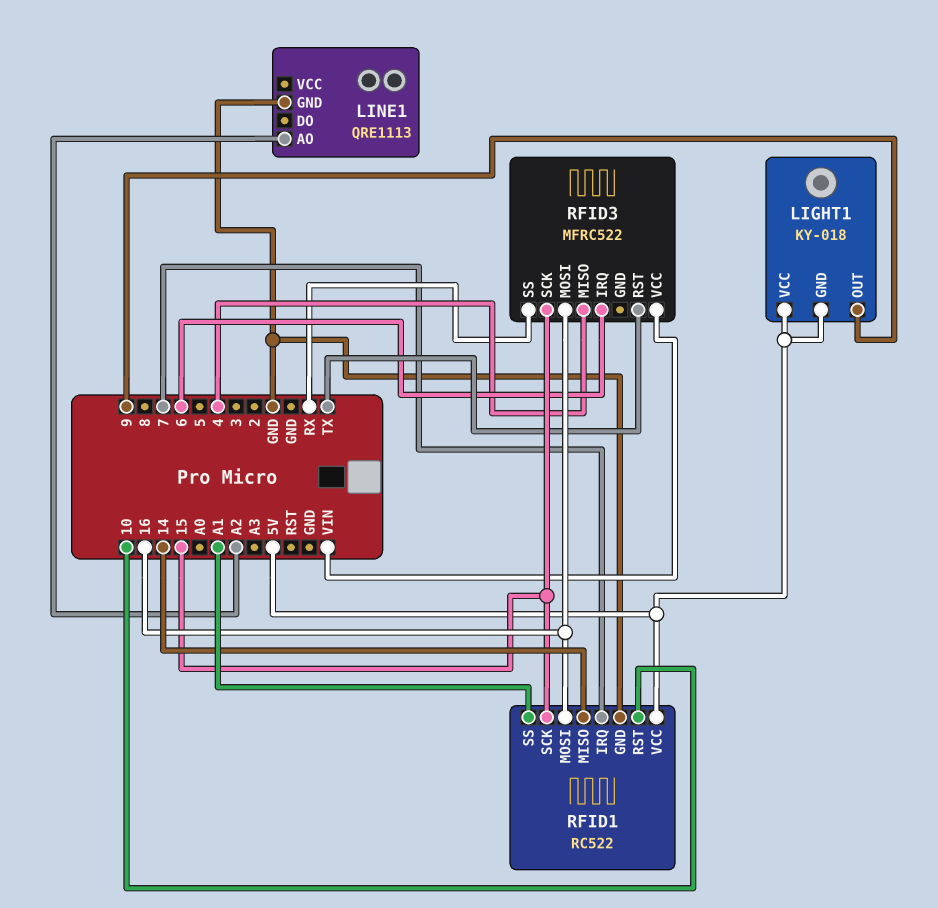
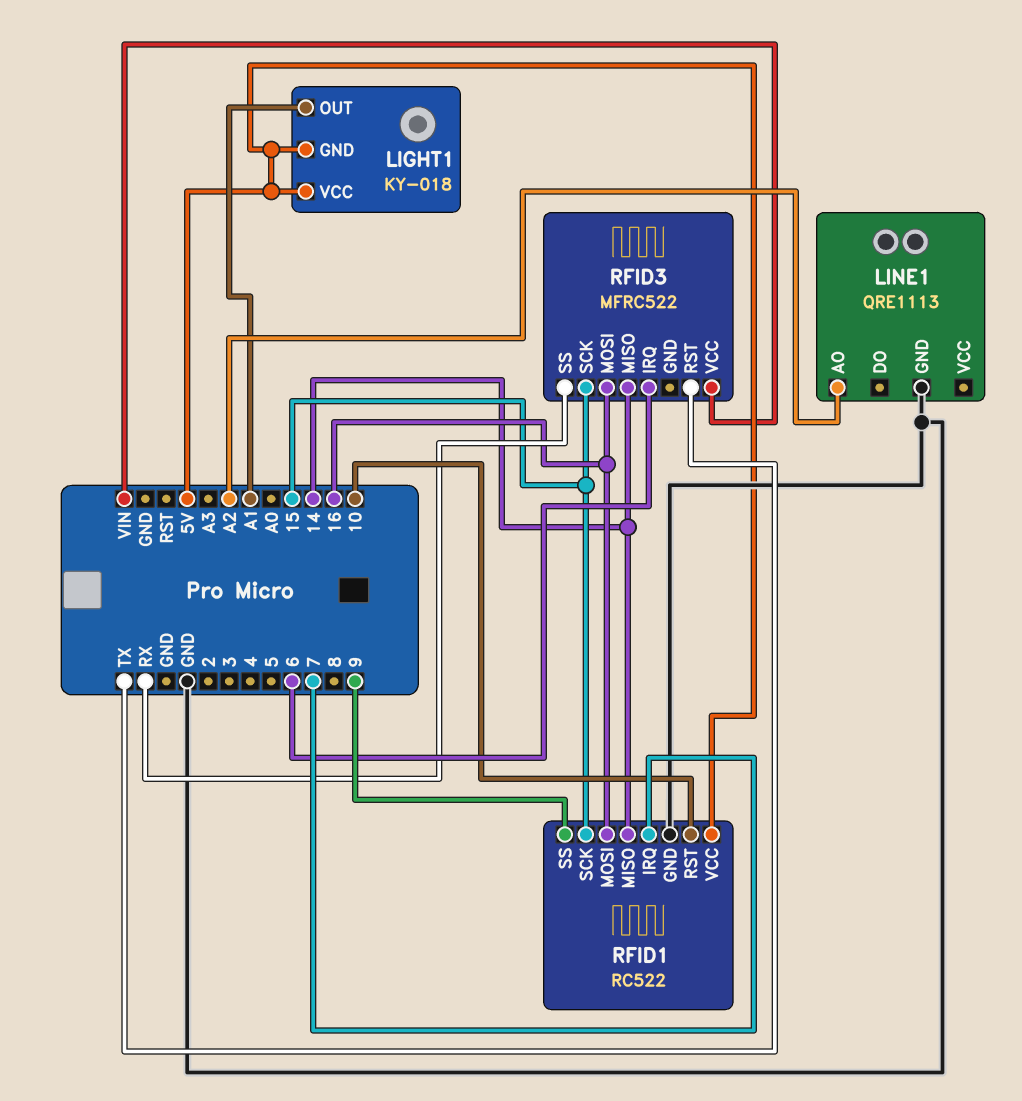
LIGHT1 pin OUT: 9 -> A1
RFID1 pin SS: A1 -> 9
RFID3 pin MISO: 4 -> 14

